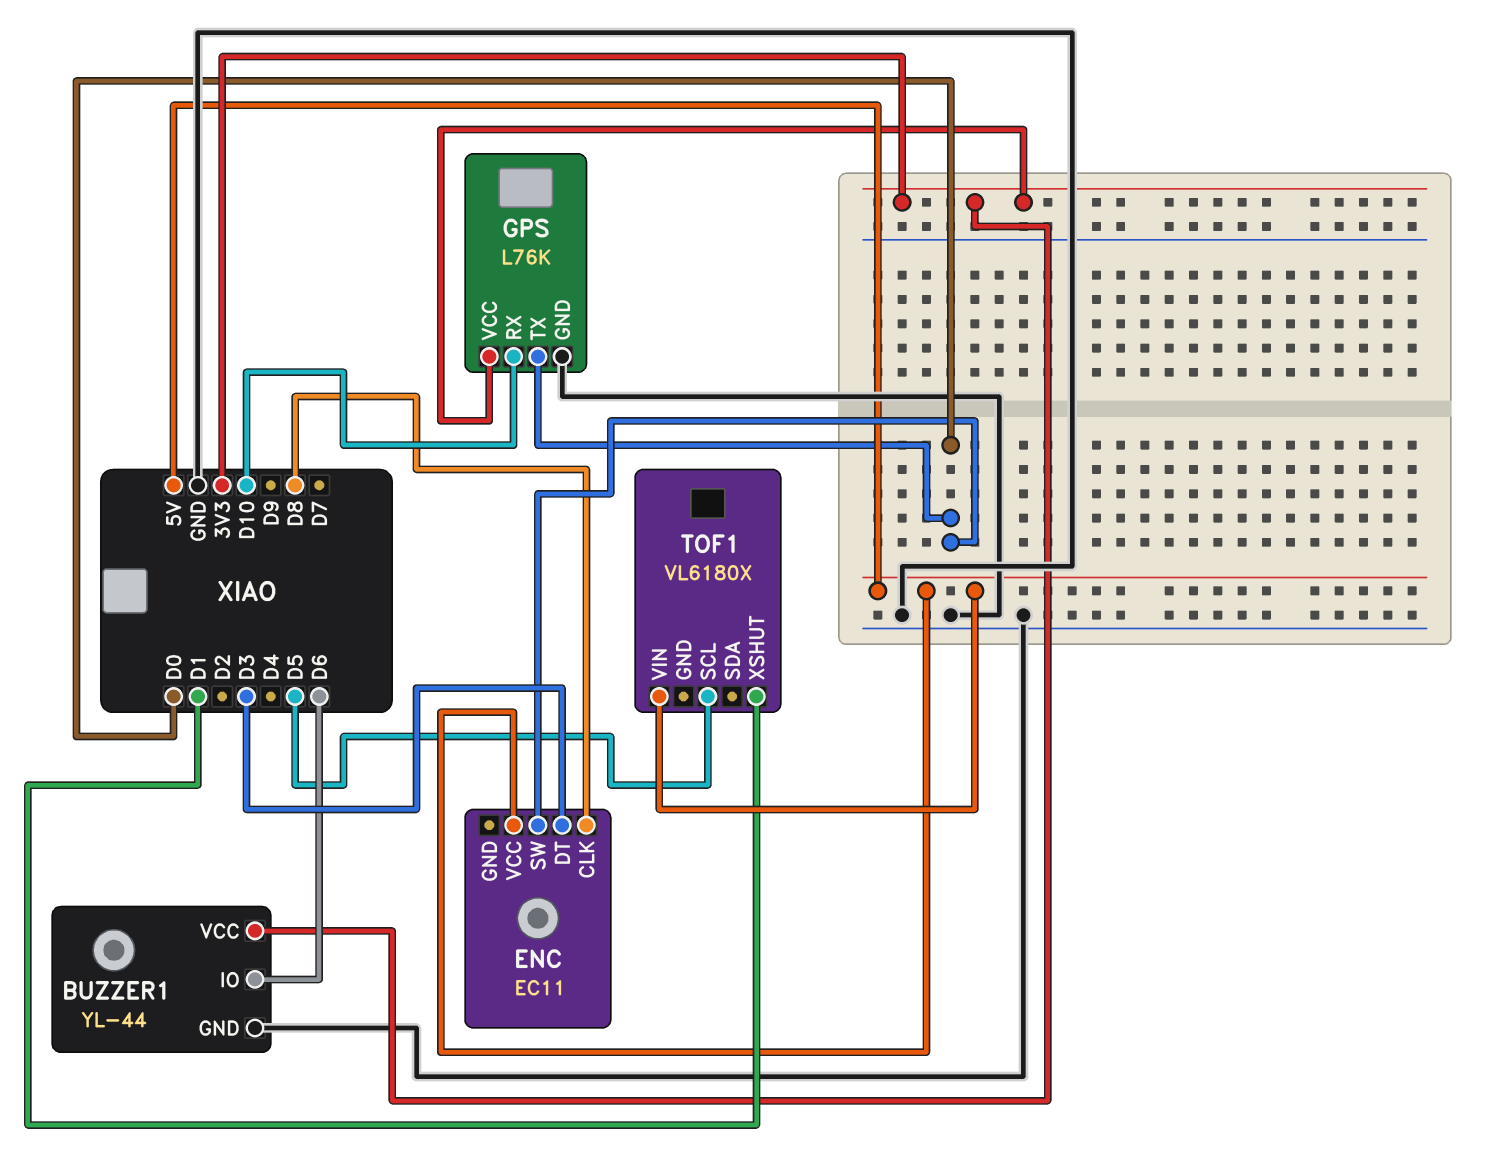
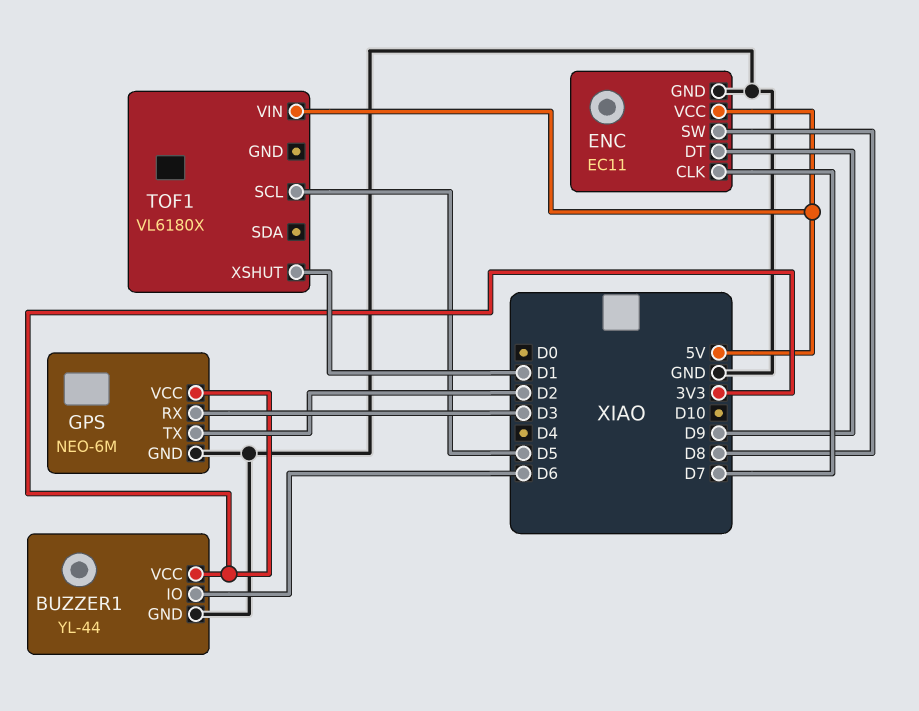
ENC pin CLK: D8 -> D7
ENC pin DT: D3 -> D9
ENC pin GND: none -> GND
ENC pin SW: D0 -> D8
GPS: L76K -> NEO-6M
GPS pin RX: D10 -> D3
GPS pin TX: D0 -> D2

